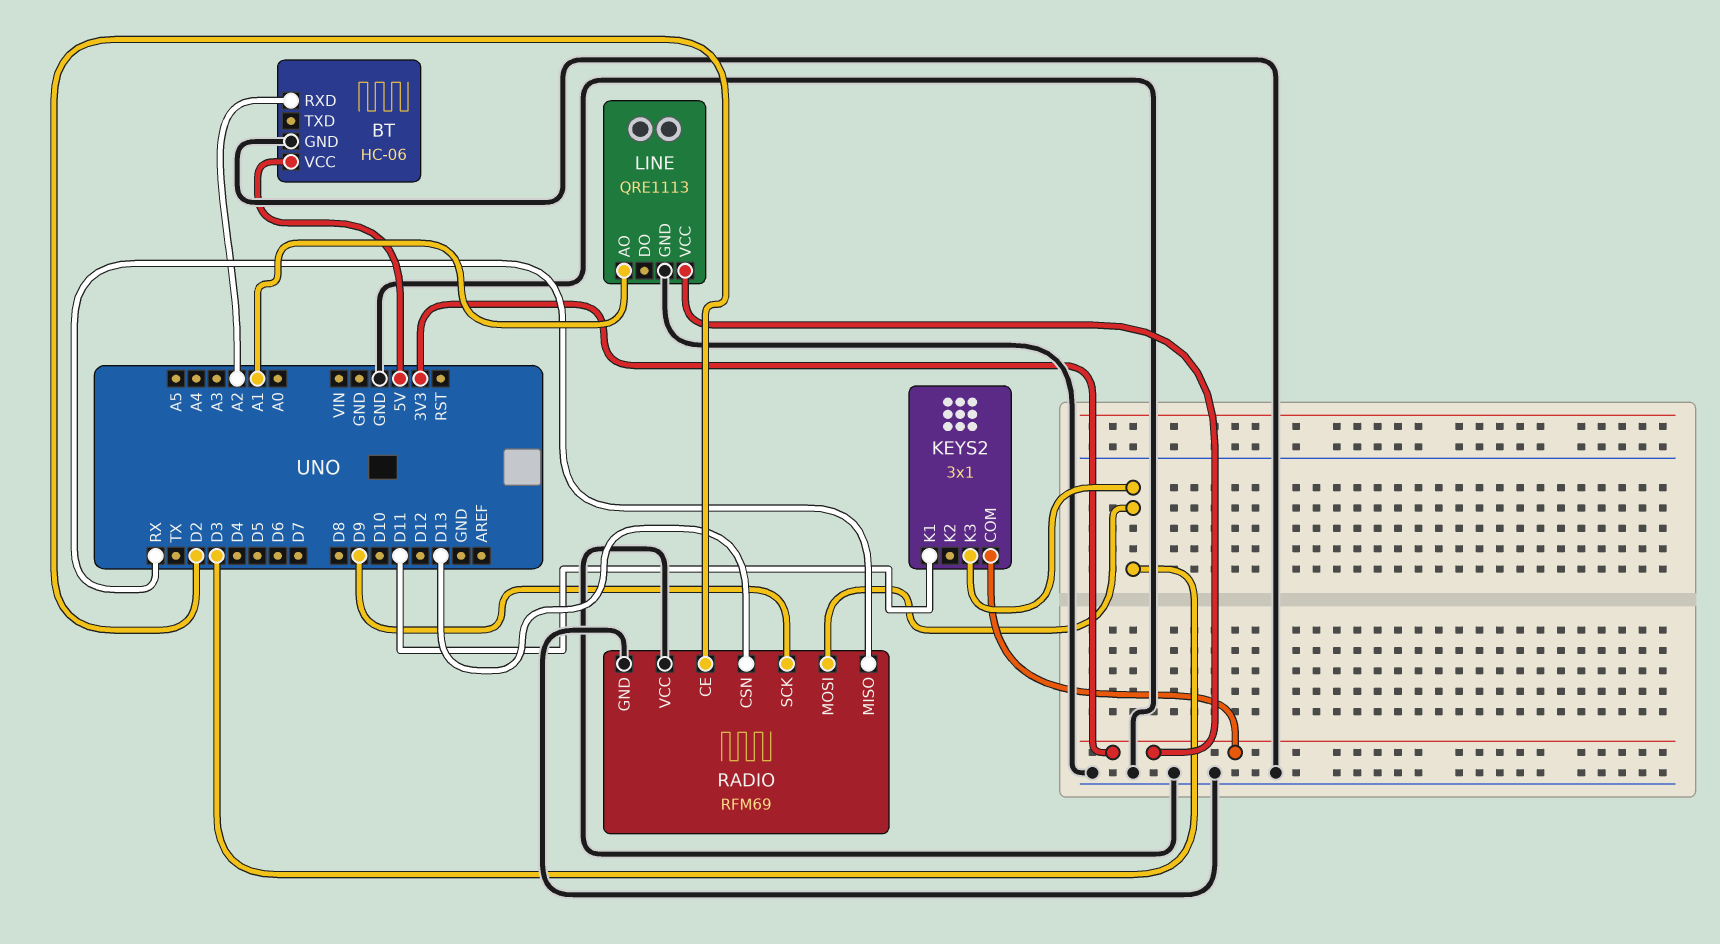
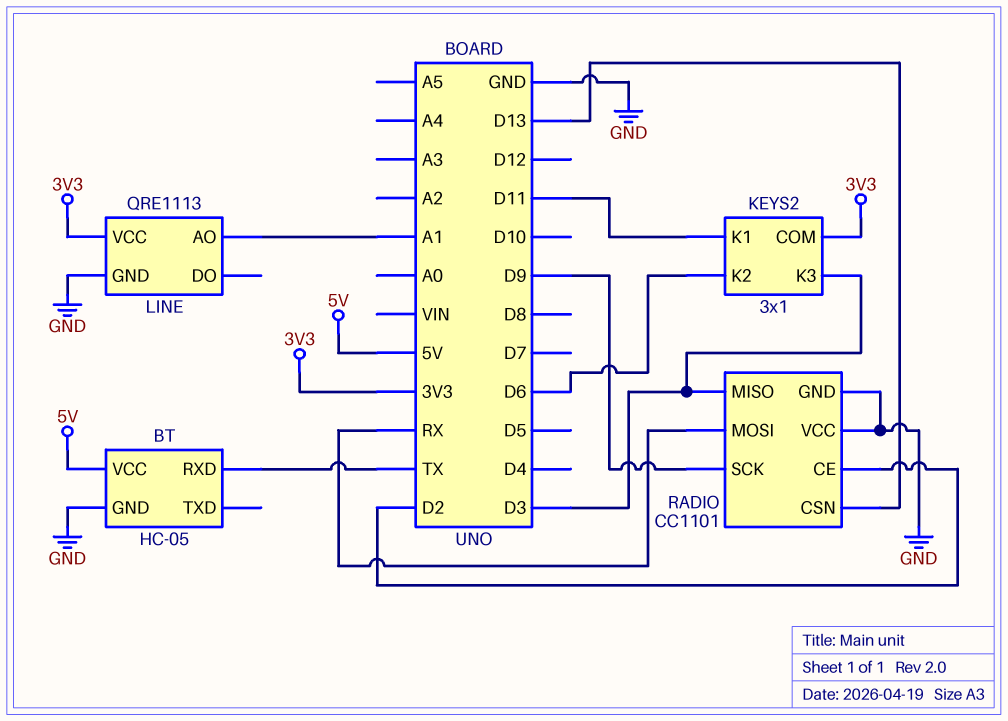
BT: HC-06 -> HC-05
BT pin RXD: A2 -> TX
KEYS2 pin K2: none -> D6
RADIO: RFM69 -> CC1101
RADIO pin MISO: RX -> D3
RADIO pin MOSI: D3 -> RX

